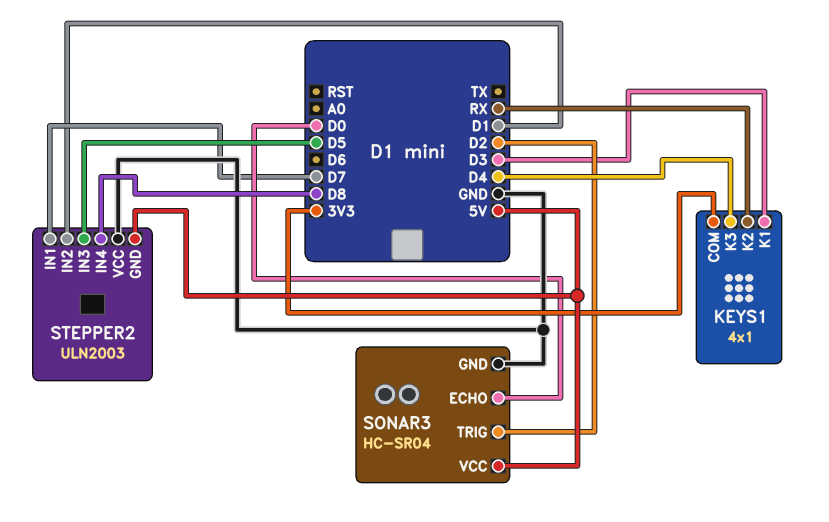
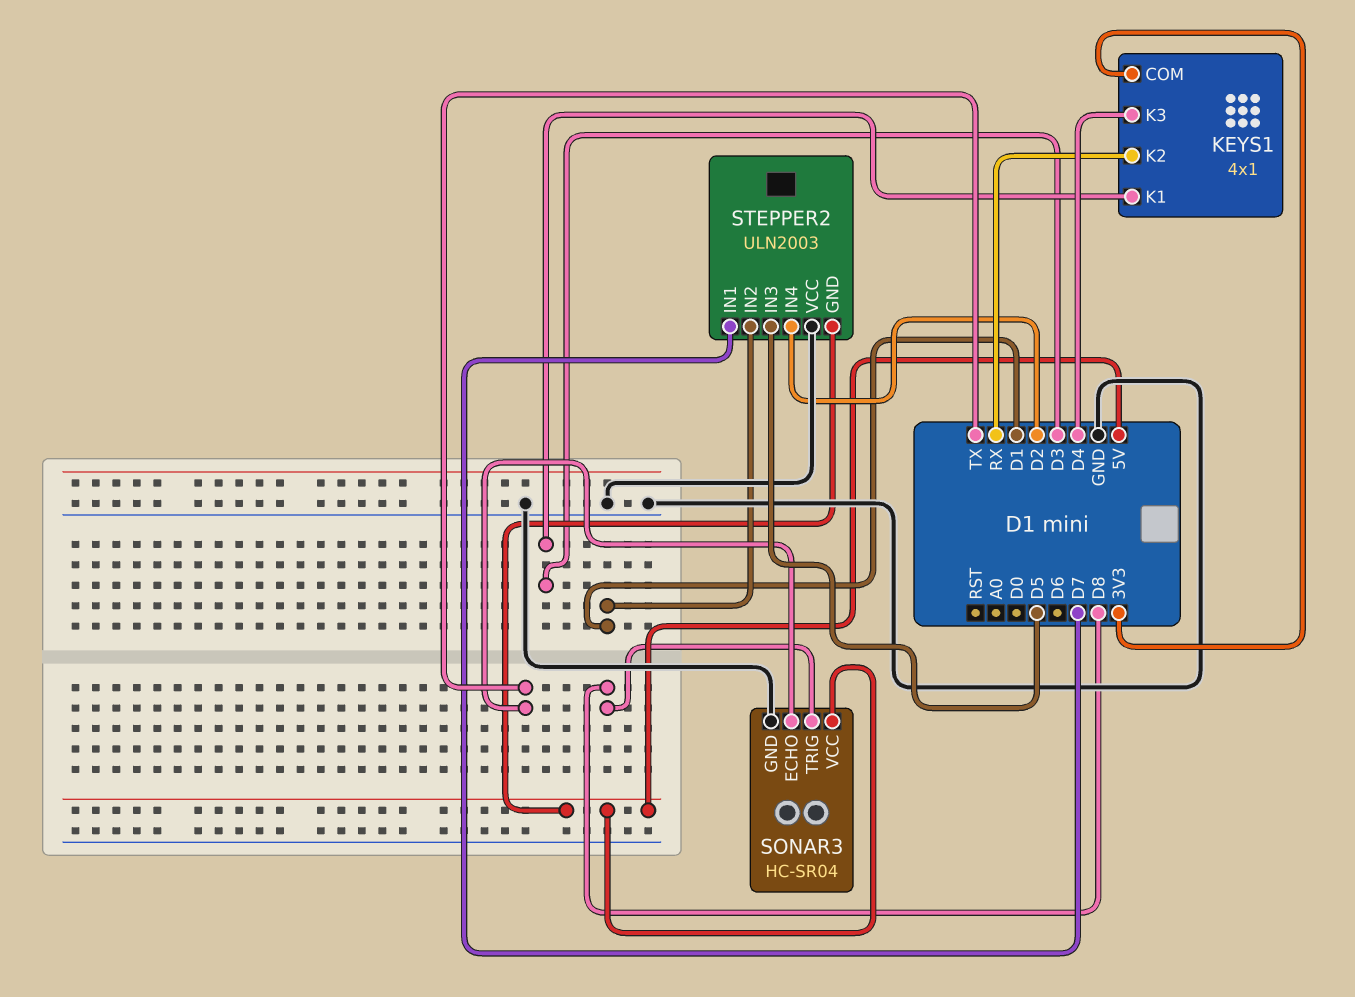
SONAR3 pin ECHO: D0 -> TX
SONAR3 pin TRIG: D2 -> D8
STEPPER2 pin IN4: D8 -> D2

